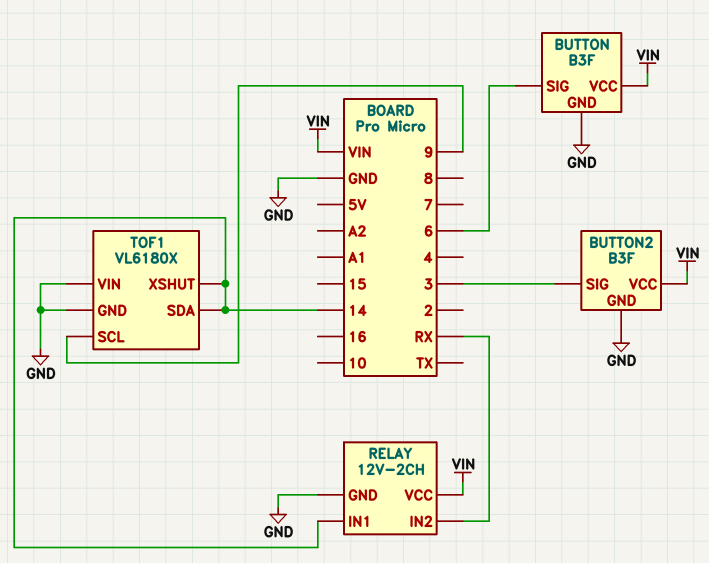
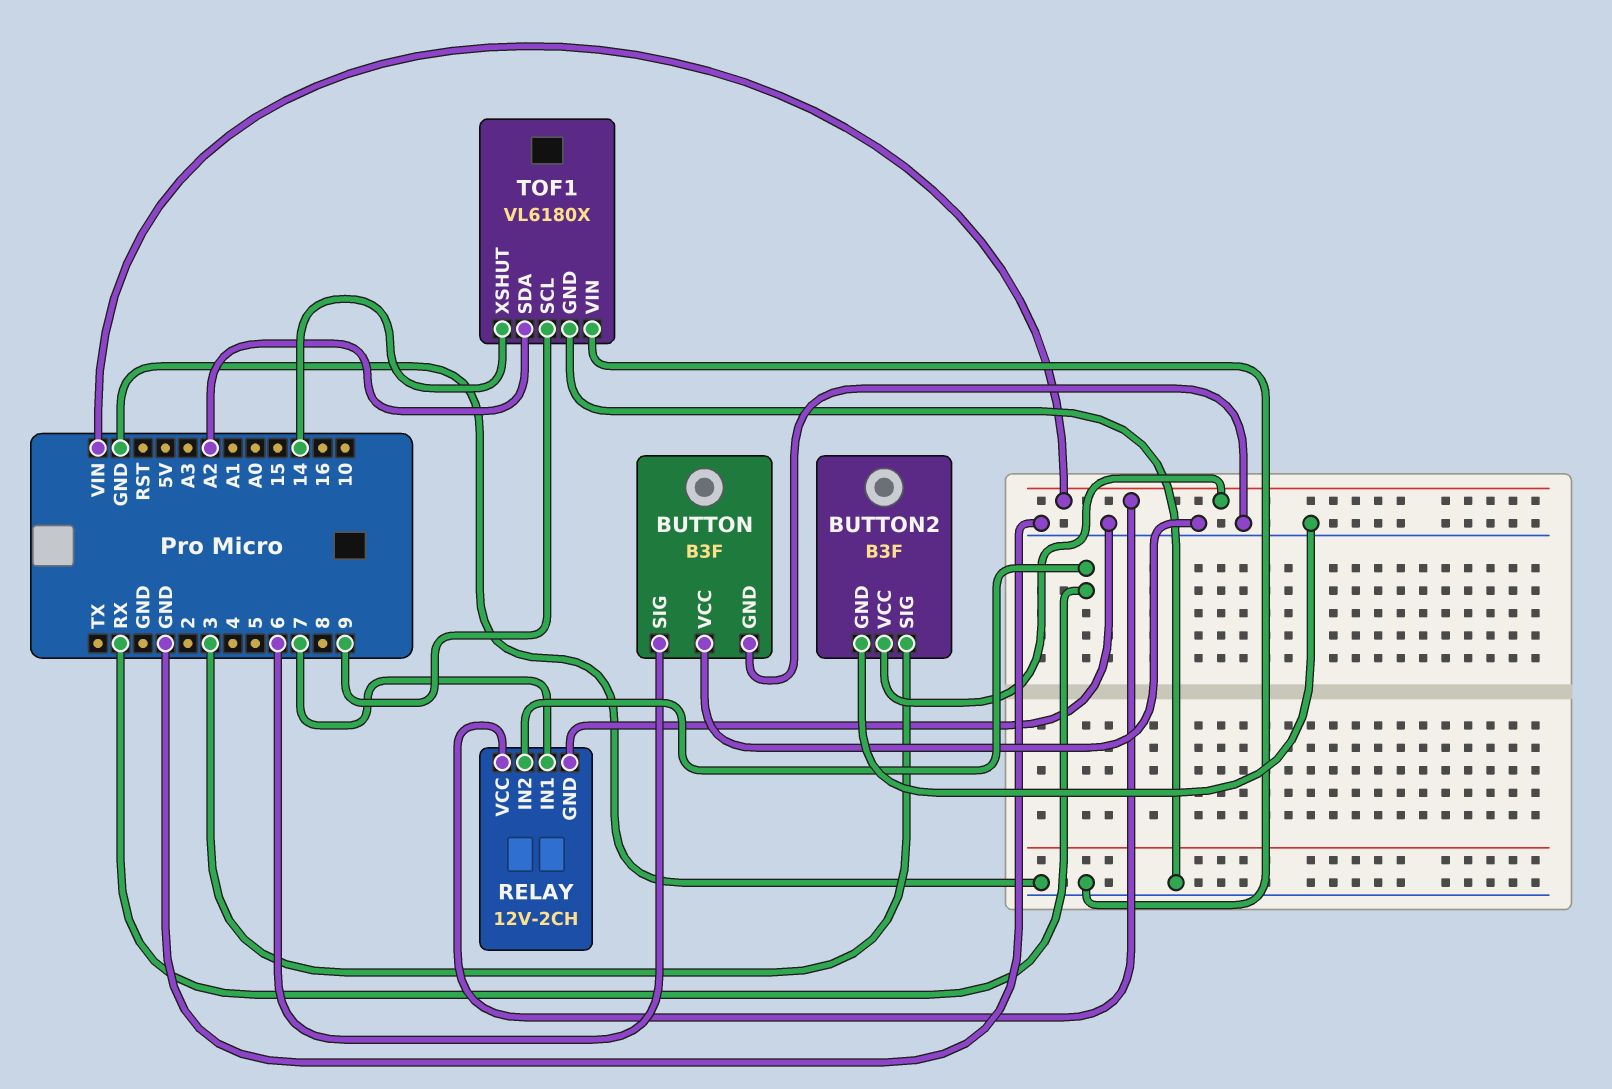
BUTTON pin VCC: VIN -> GND
RELAY pin IN1: 14 -> 7
TOF1 pin SDA: 14 -> A2

